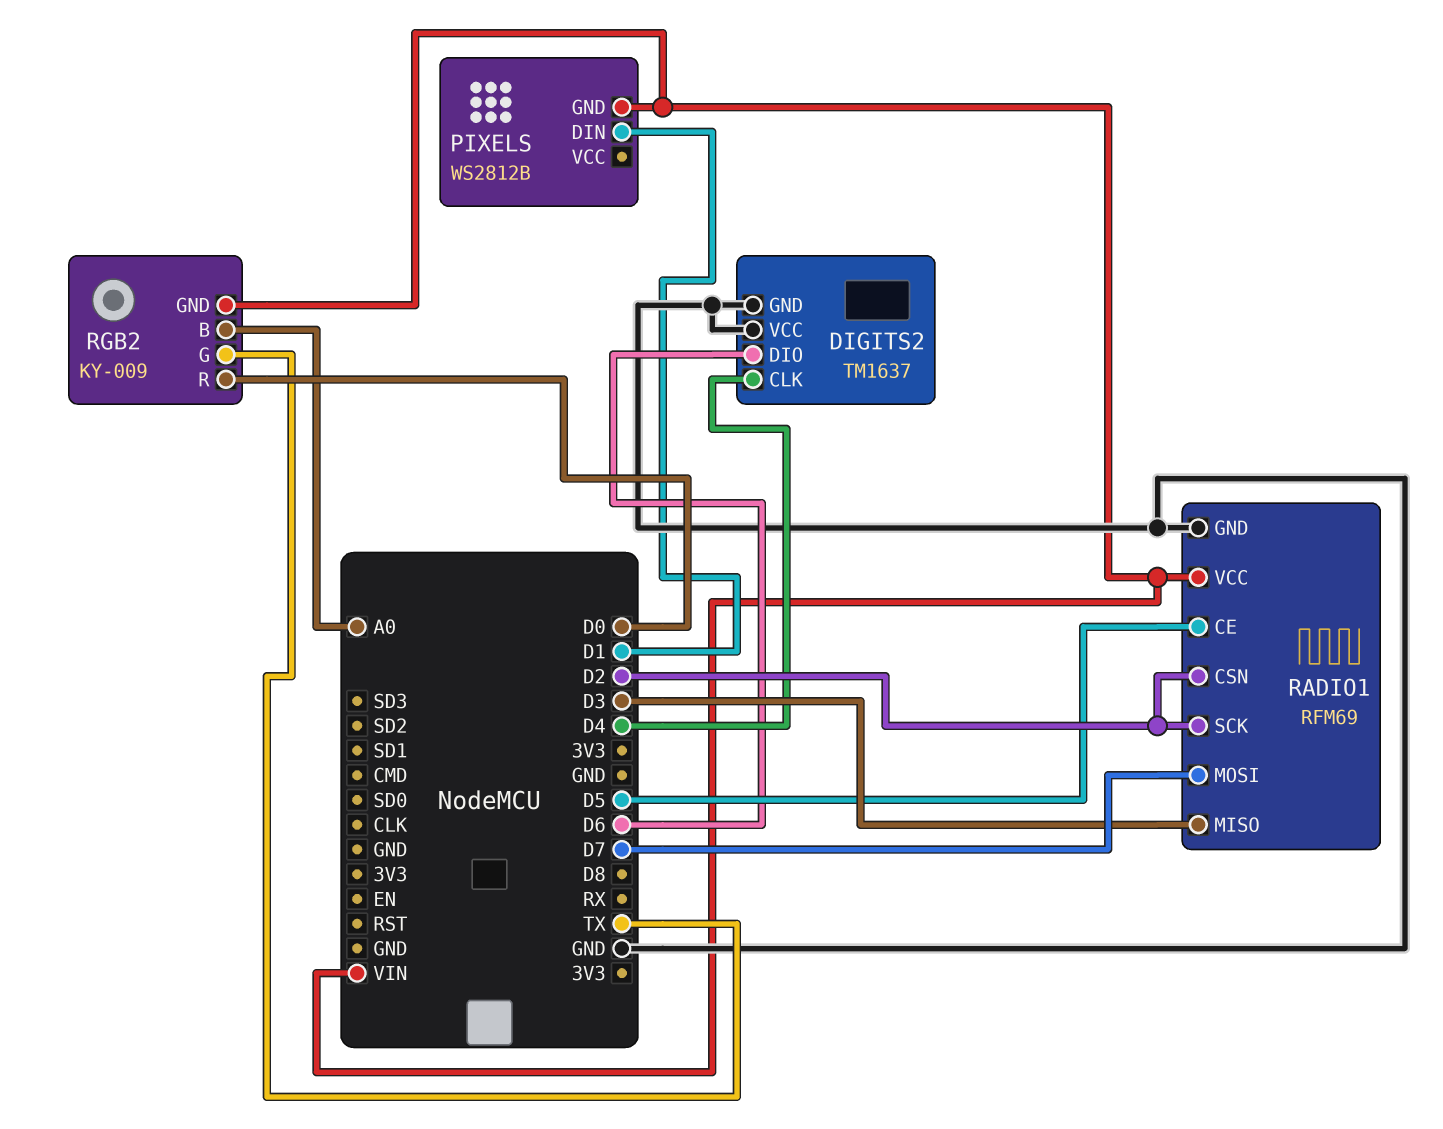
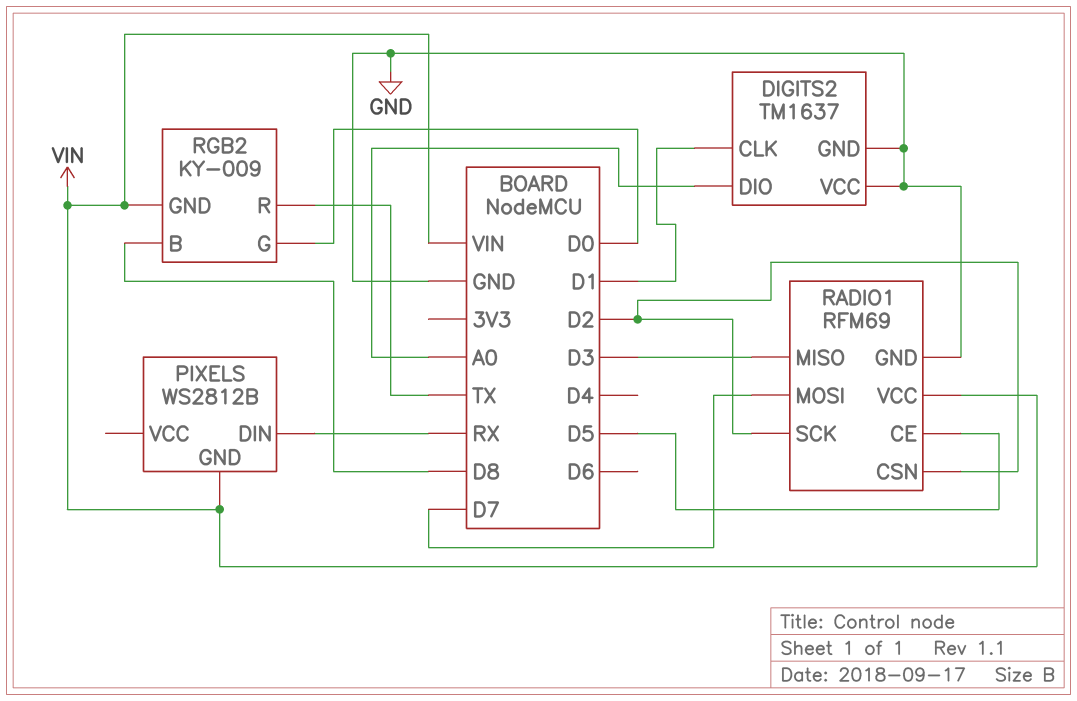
DIGITS2 pin CLK: D4 -> D1
DIGITS2 pin DIO: D6 -> A0
PIXELS pin DIN: D1 -> RX
RGB2 pin B: A0 -> D8
RGB2 pin G: TX -> D0
RGB2 pin R: D0 -> TX

